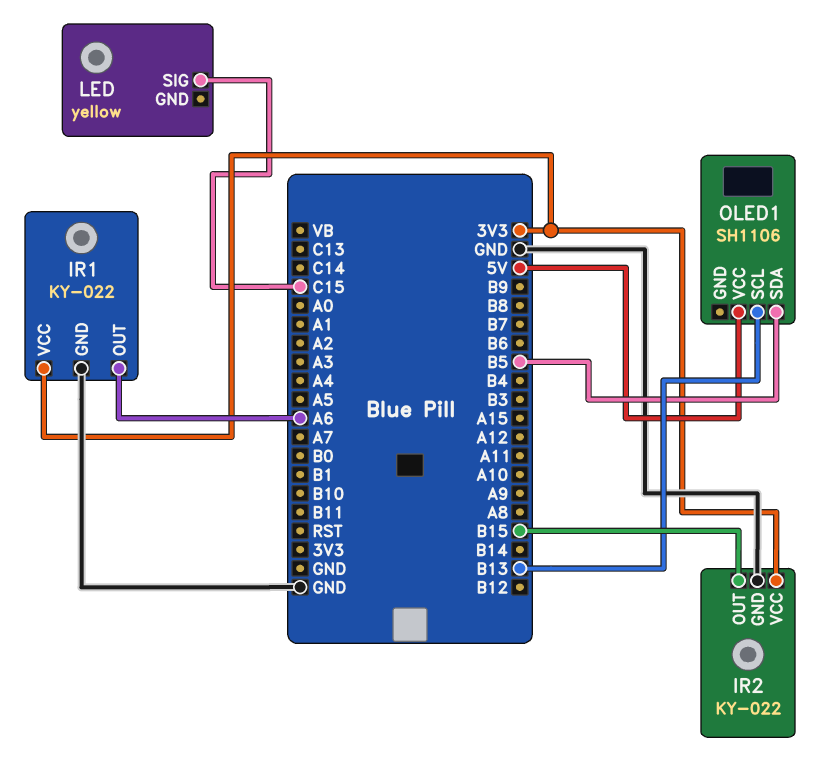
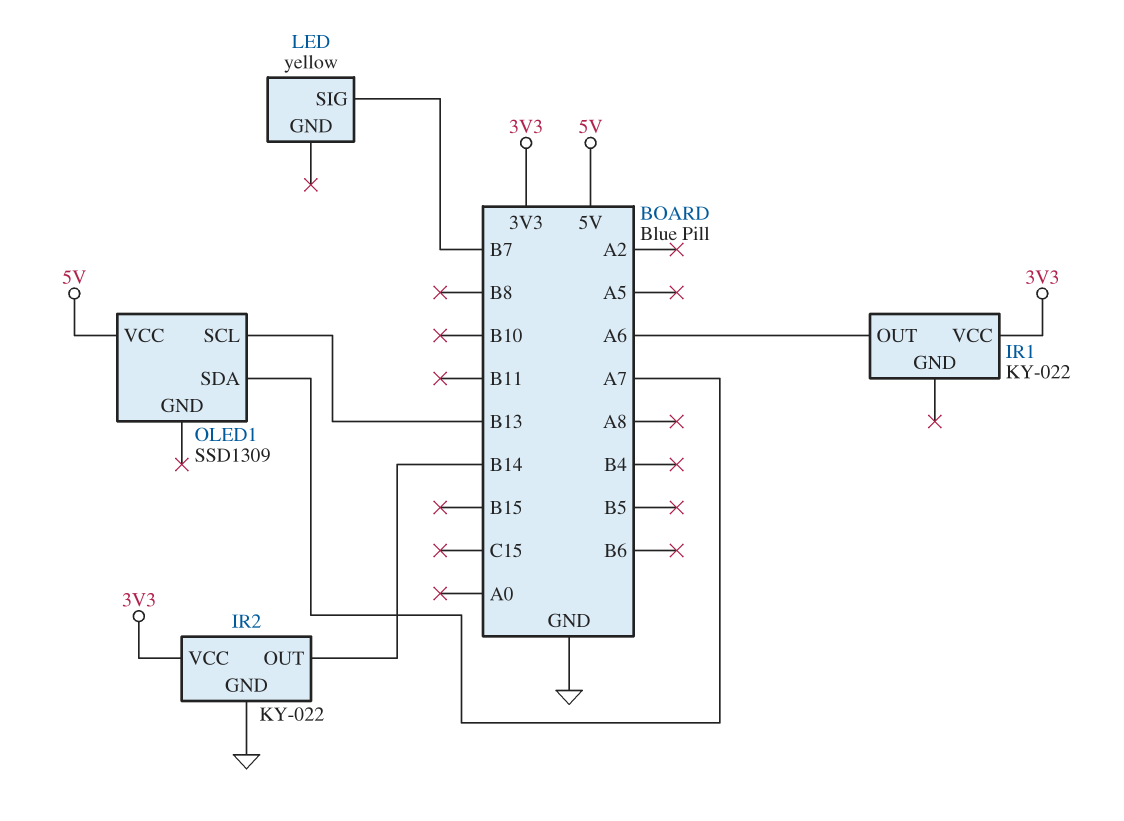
IR1 pin GND: GND -> none
IR2 pin OUT: B15 -> B14
LED pin SIG: C15 -> B7
OLED1: SH1106 -> SSD1309
OLED1 pin SDA: B5 -> A7

